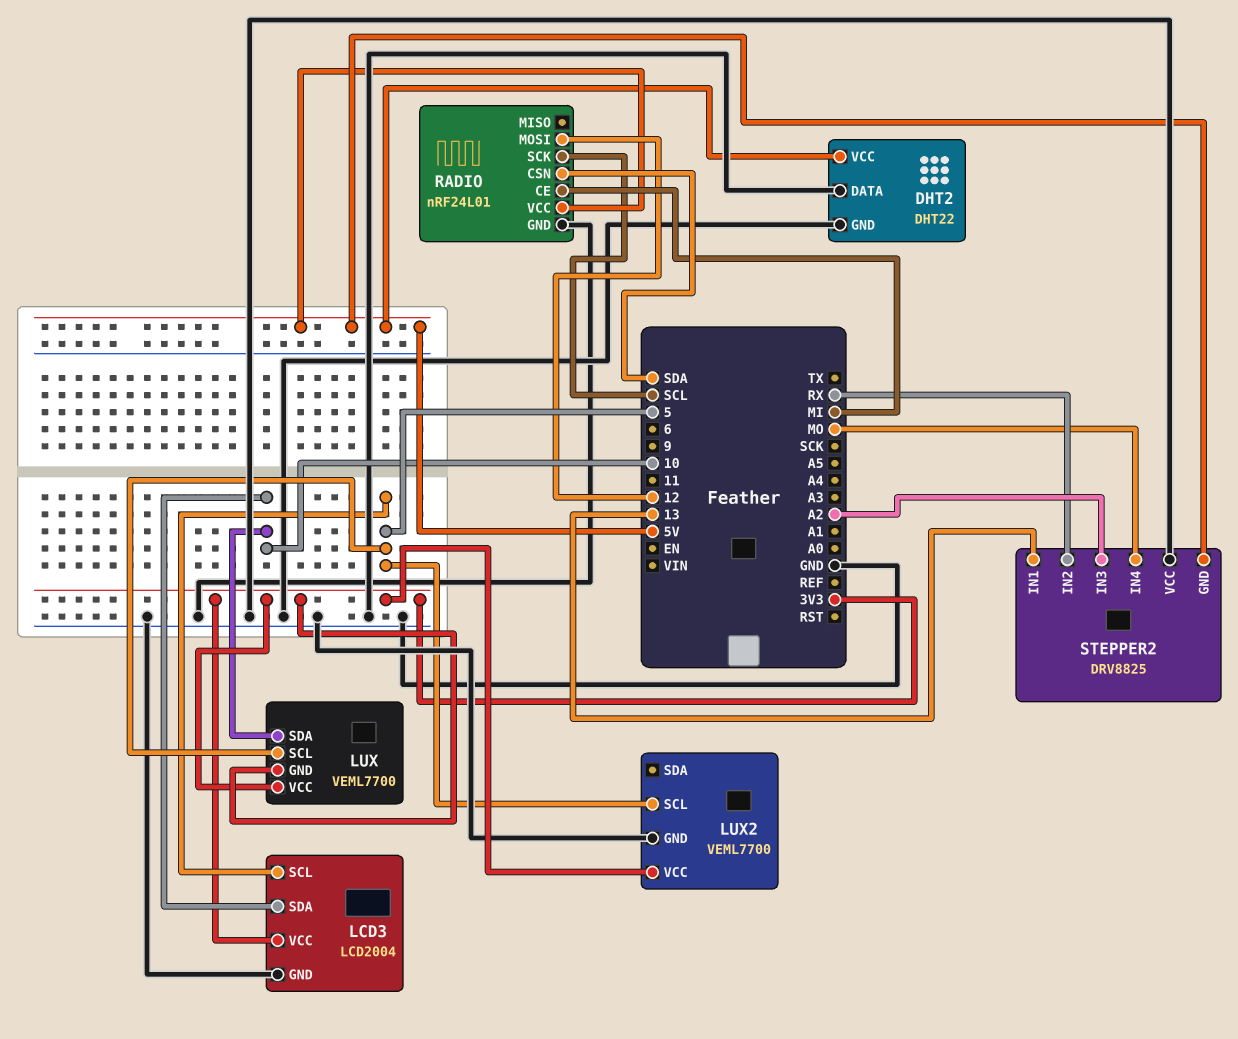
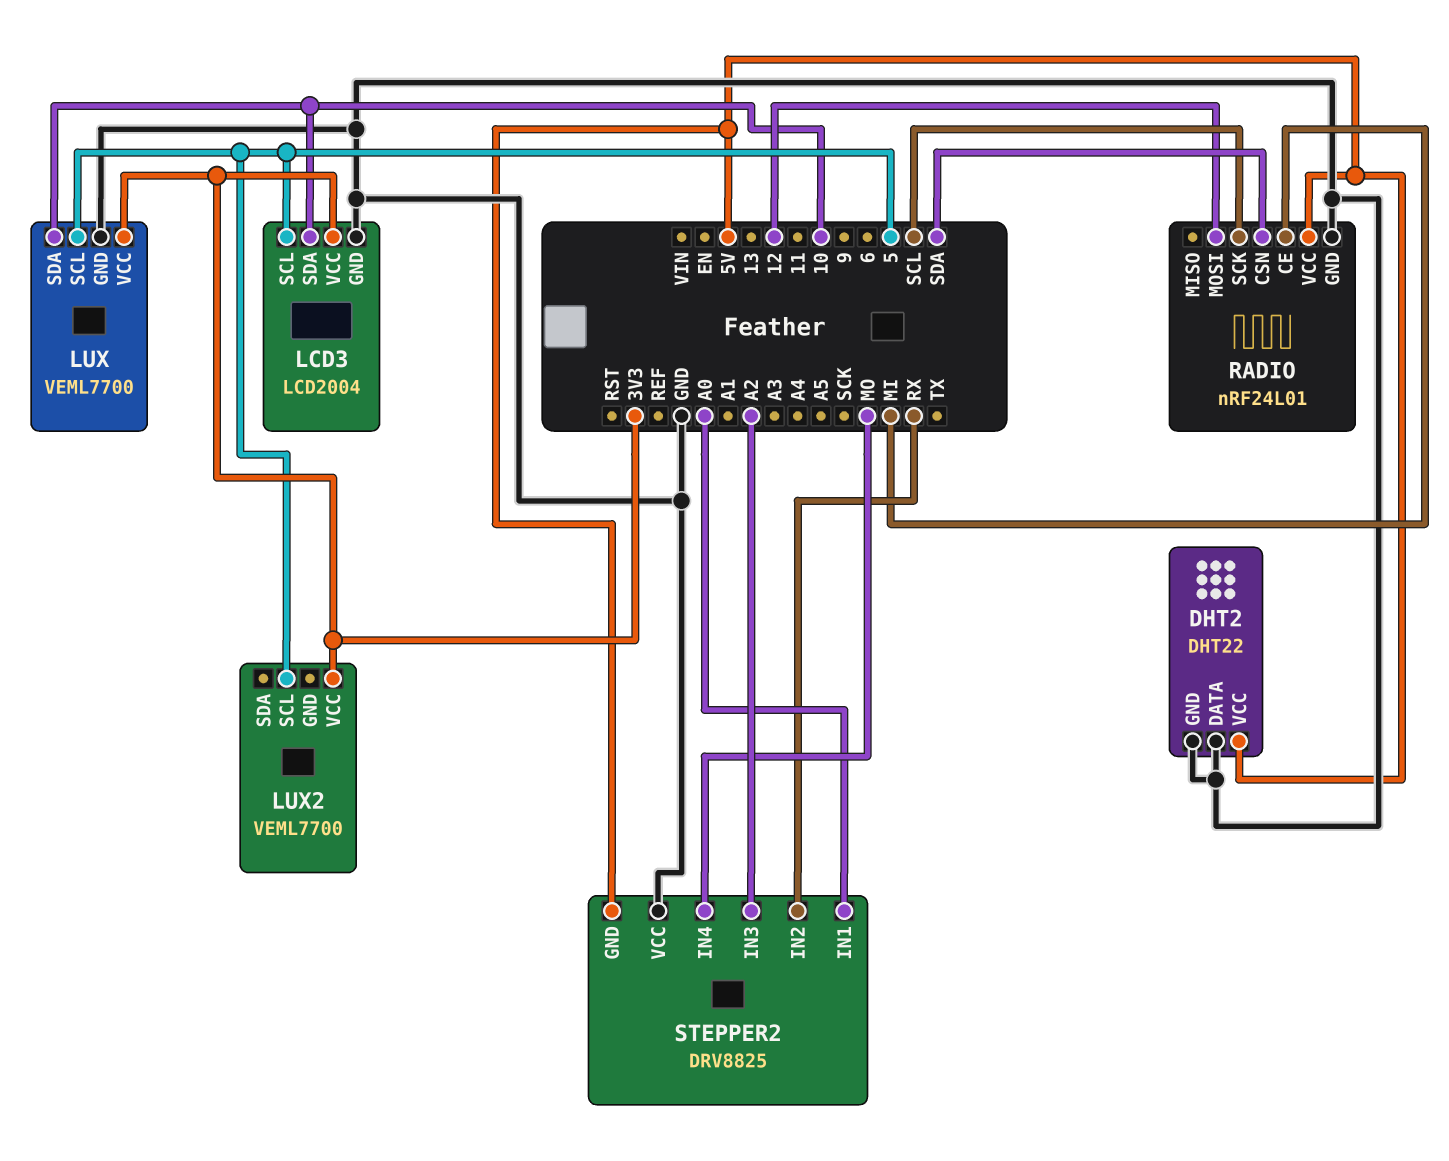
LUX pin GND: 3V3 -> GND
LUX2 pin GND: GND -> none
STEPPER2 pin IN1: 13 -> A0

